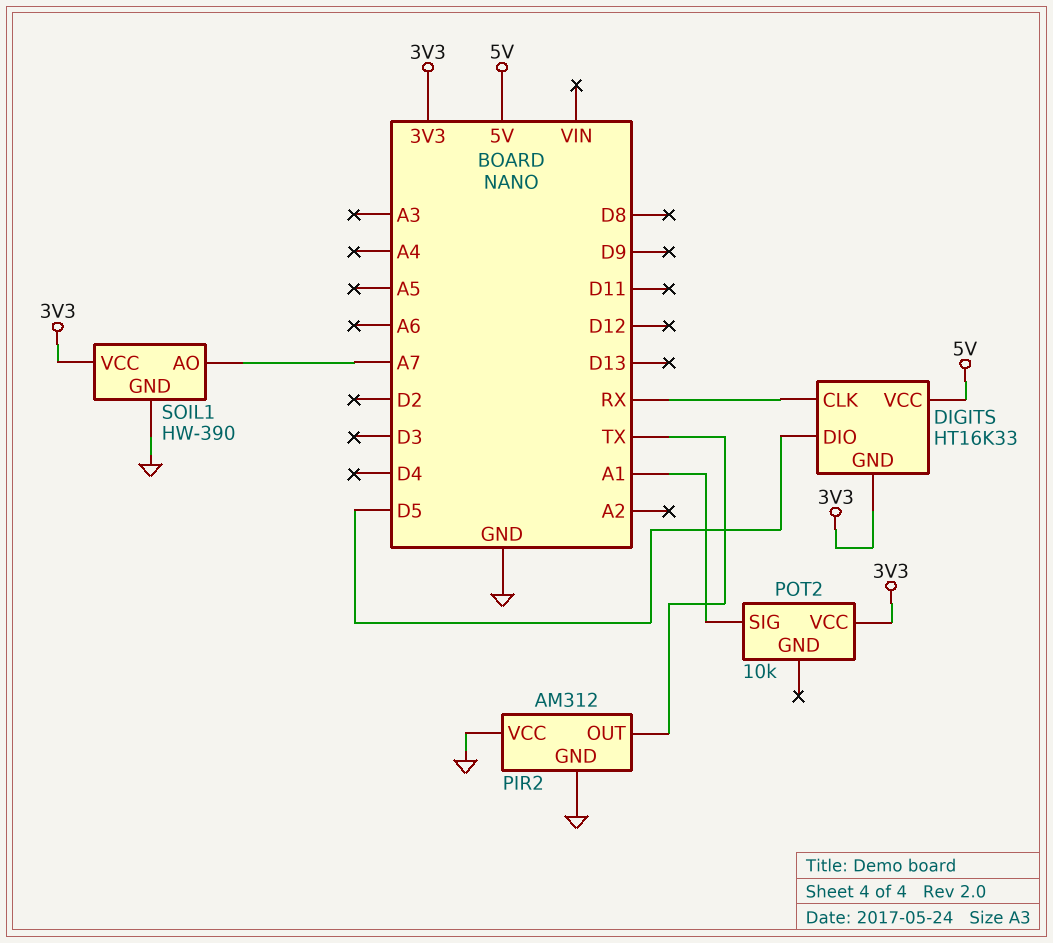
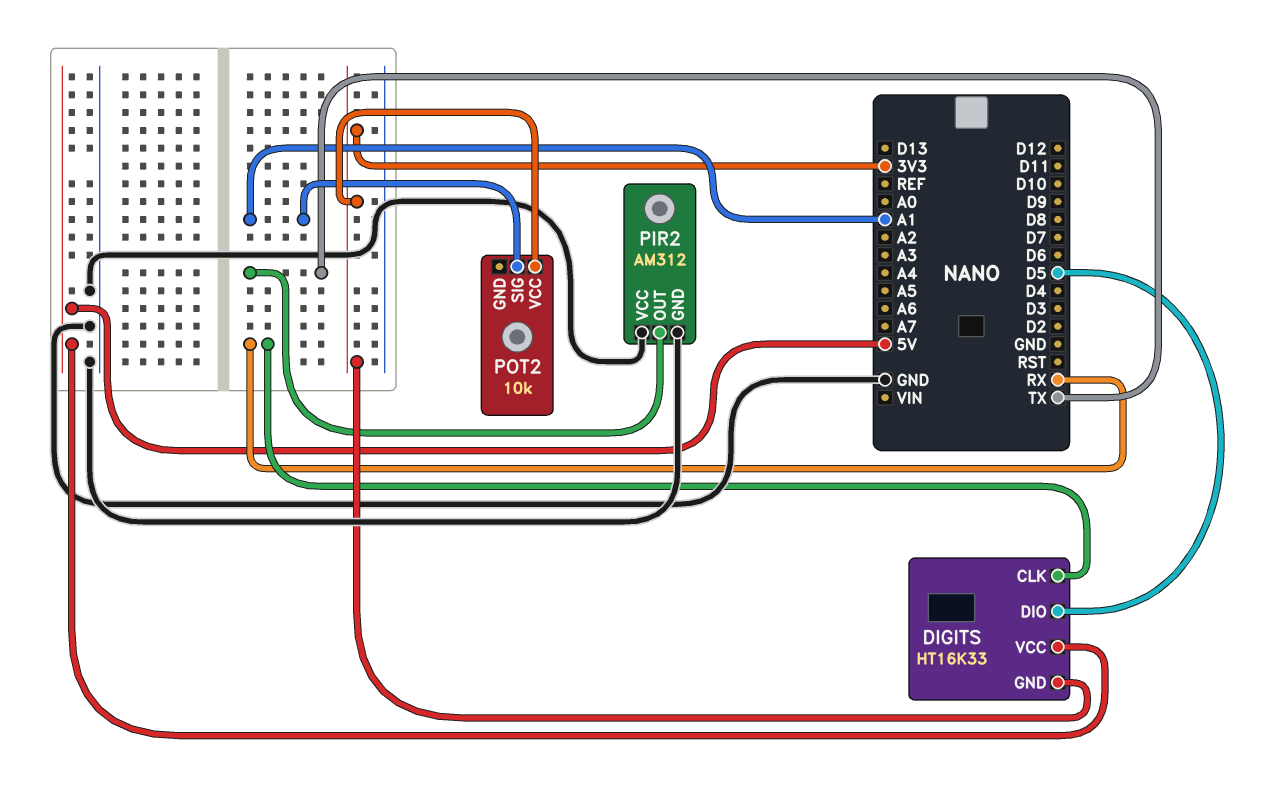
SOIL1: HW-390 -> none
SOIL1 pin AO: A7 -> none
SOIL1 pin GND: GND -> none
SOIL1 pin VCC: 3V3 -> none

